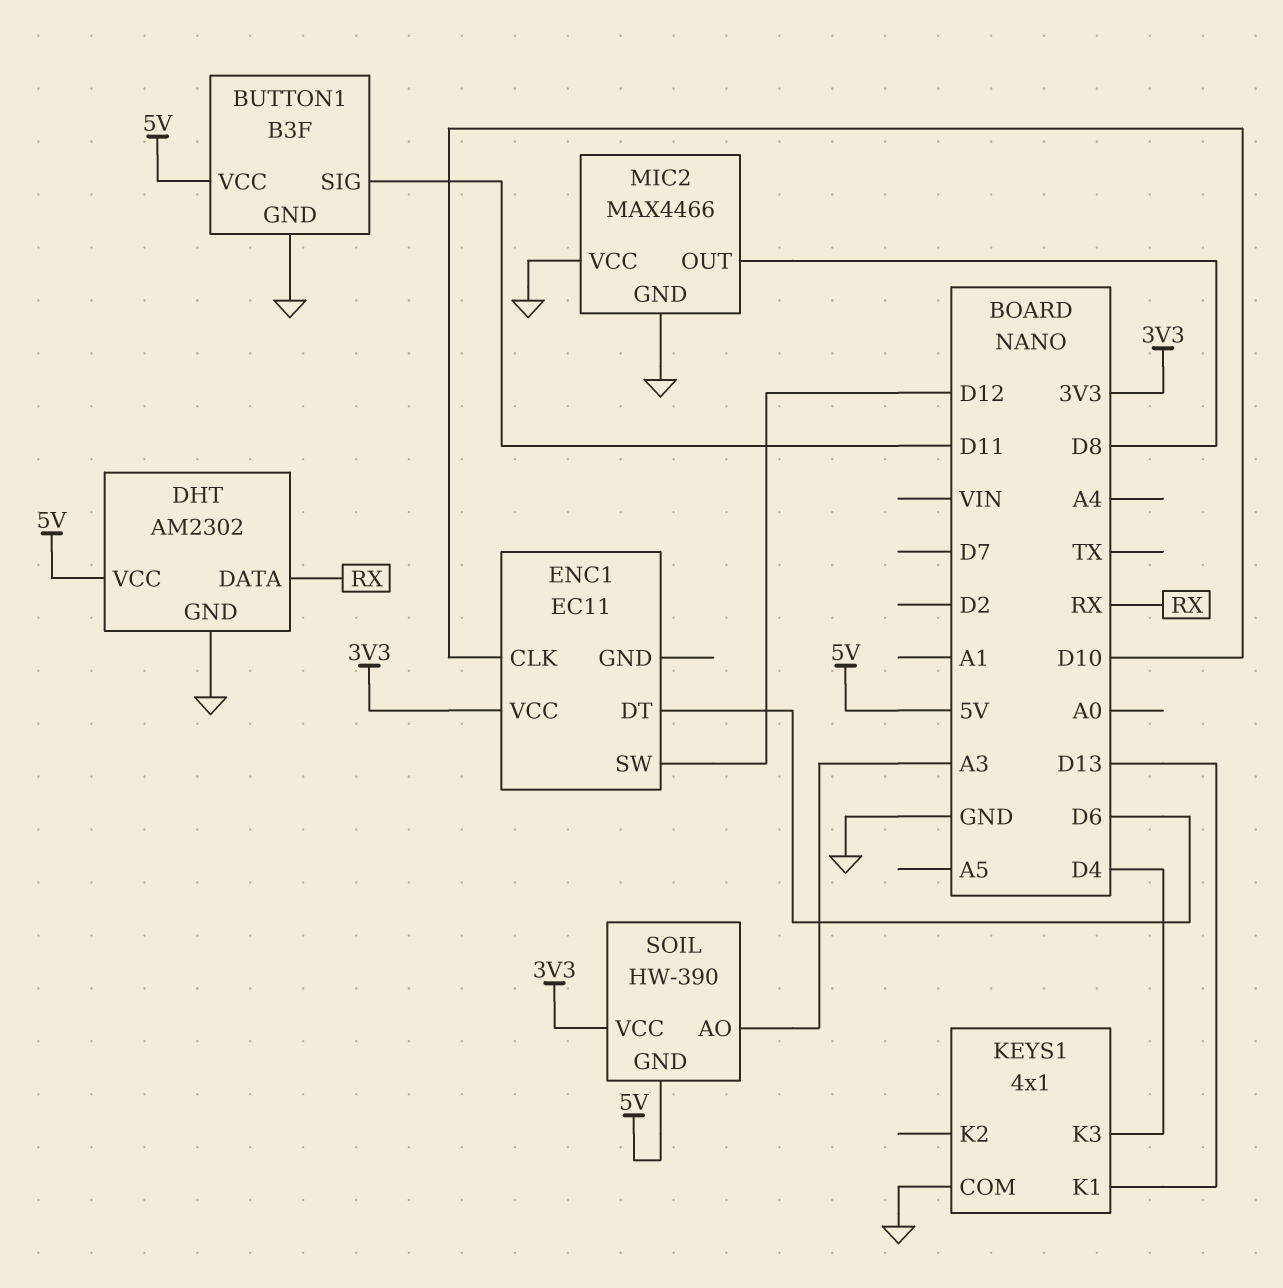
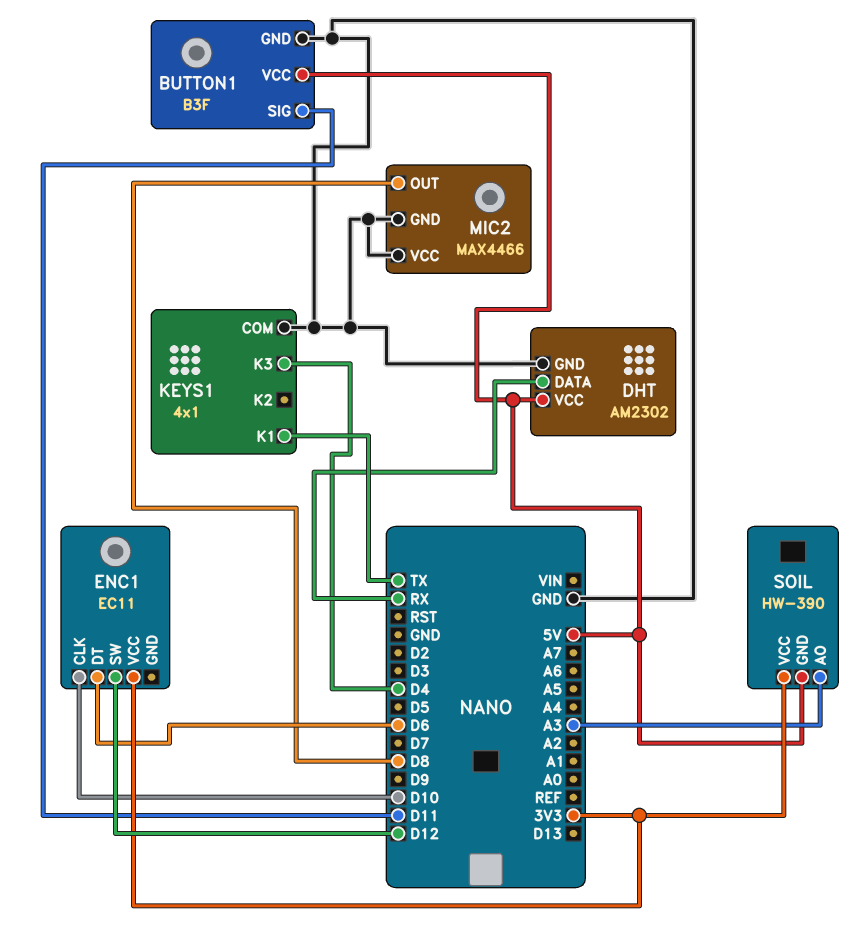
KEYS1 pin K1: D13 -> TX

